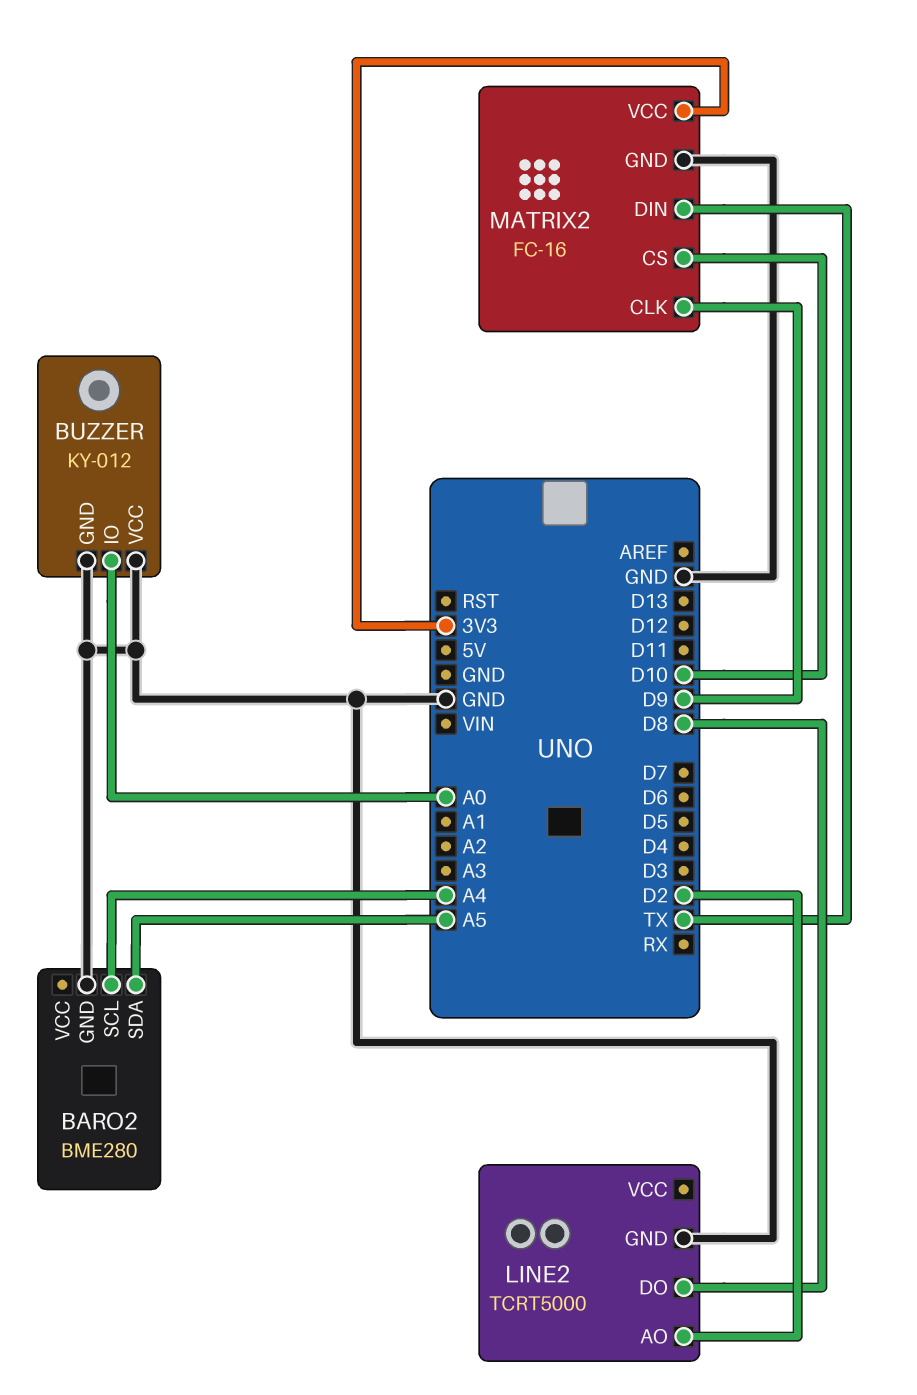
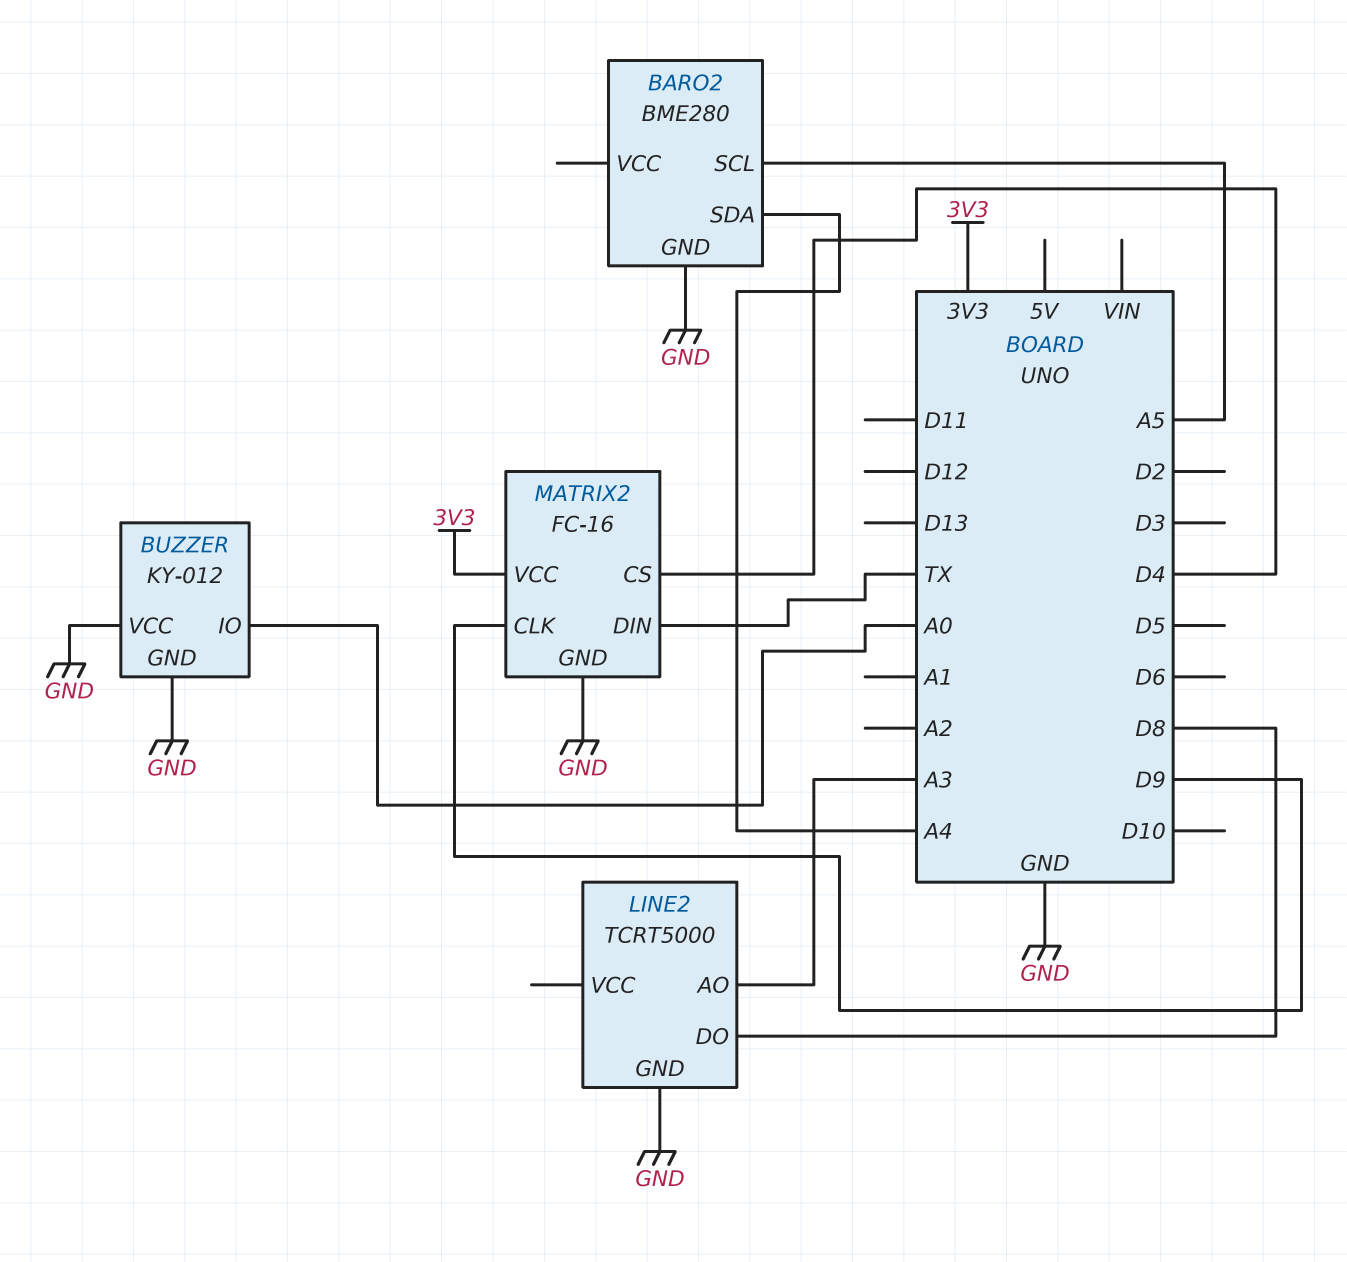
BARO2 pin SCL: A4 -> A5
BARO2 pin SDA: A5 -> A4
LINE2 pin AO: D2 -> A3
MATRIX2 pin CS: D10 -> D4

